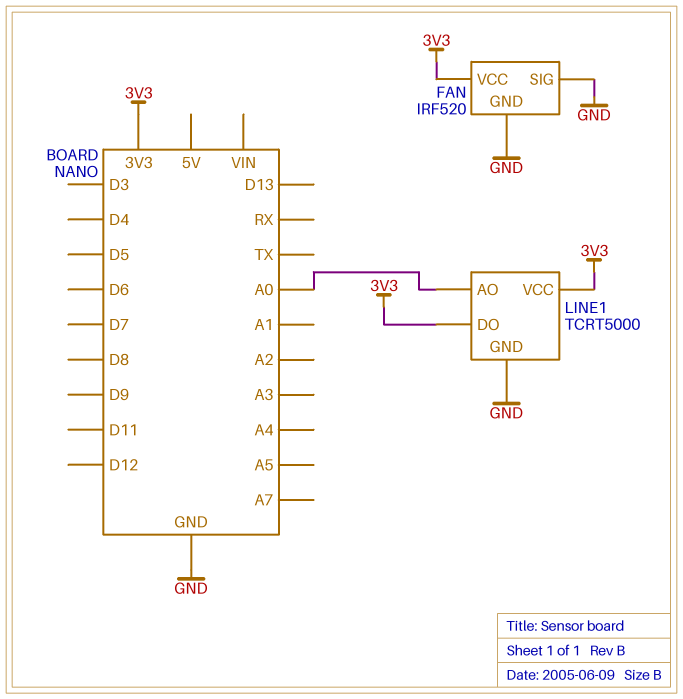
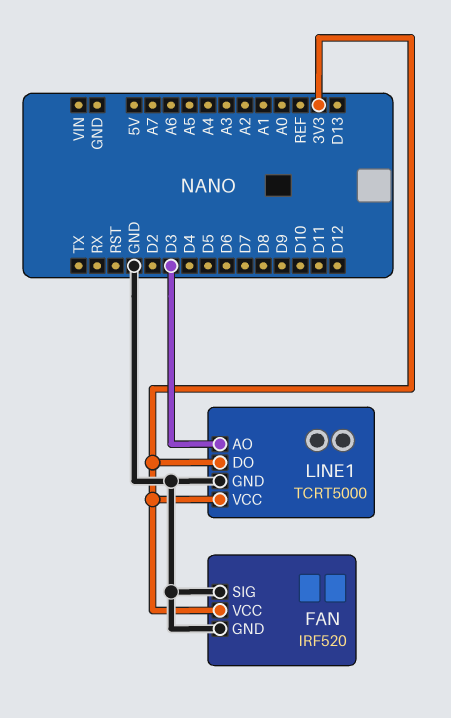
LINE1 pin AO: A0 -> D3

